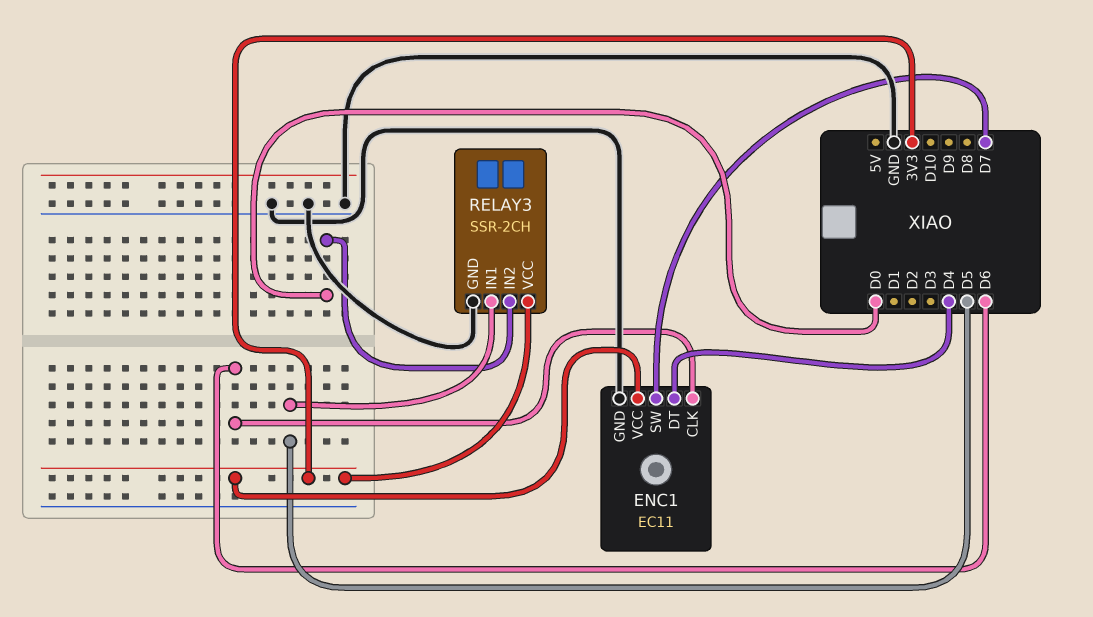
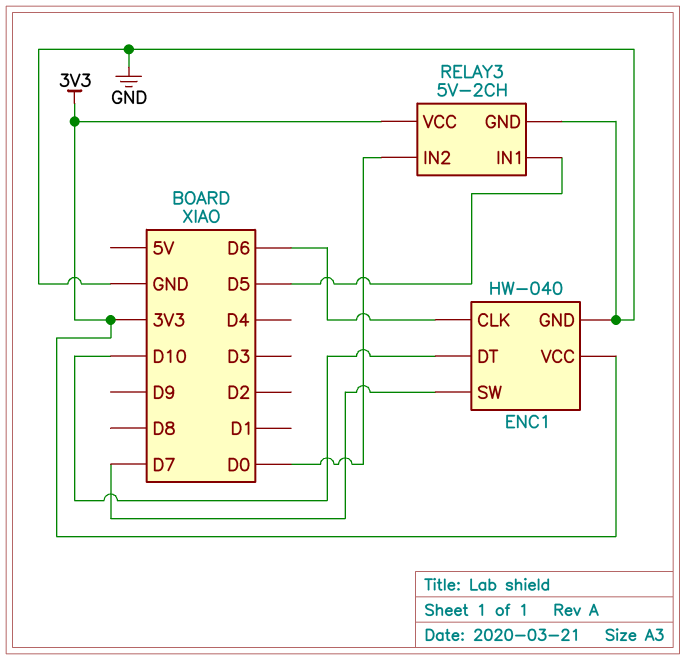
ENC1: EC11 -> HW-040
ENC1 pin DT: D4 -> D10
RELAY3: SSR-2CH -> 5V-2CH

